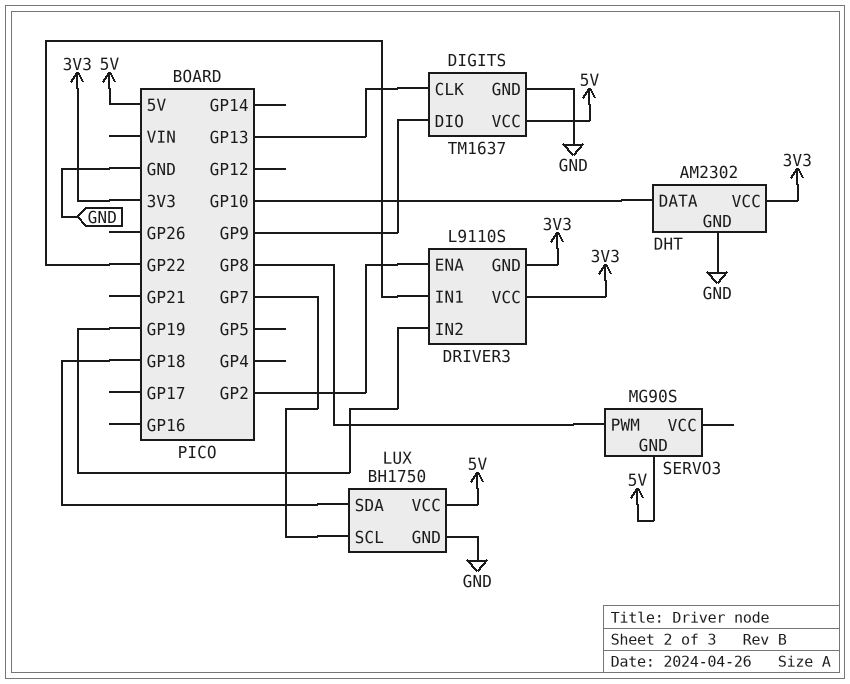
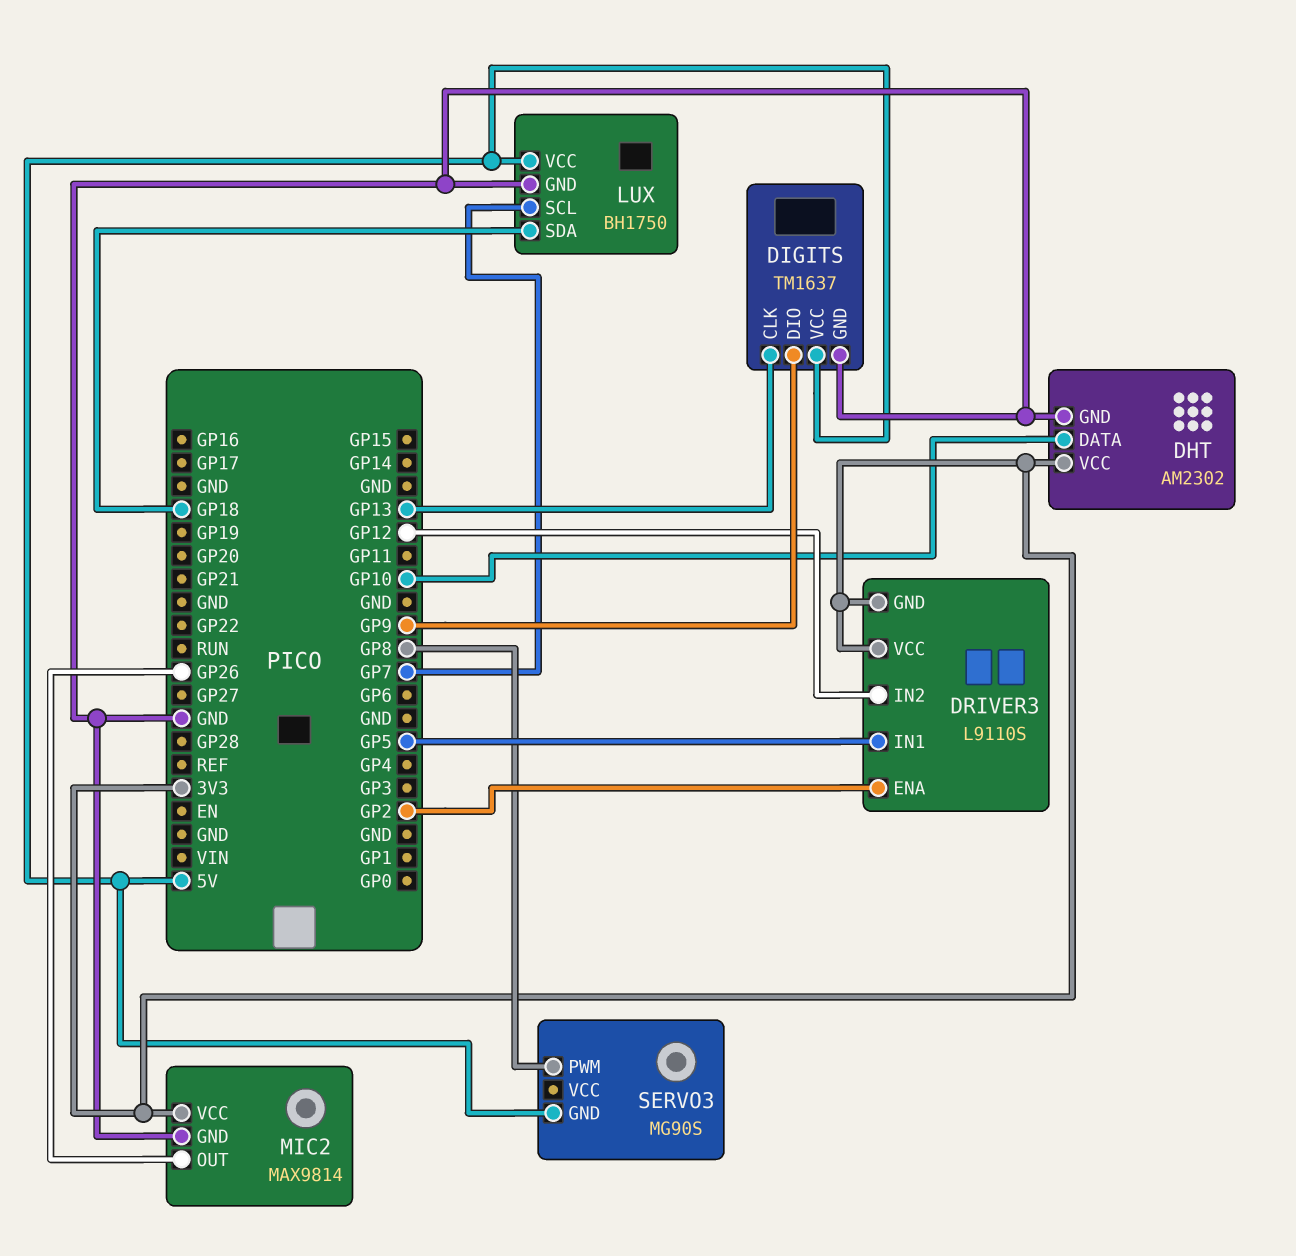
DRIVER3 pin IN1: GP22 -> GP5
DRIVER3 pin IN2: GP19 -> GP12
MIC2: none -> MAX9814
MIC2 pin GND: none -> GND
MIC2 pin OUT: none -> GP26
MIC2 pin VCC: none -> 3V3

